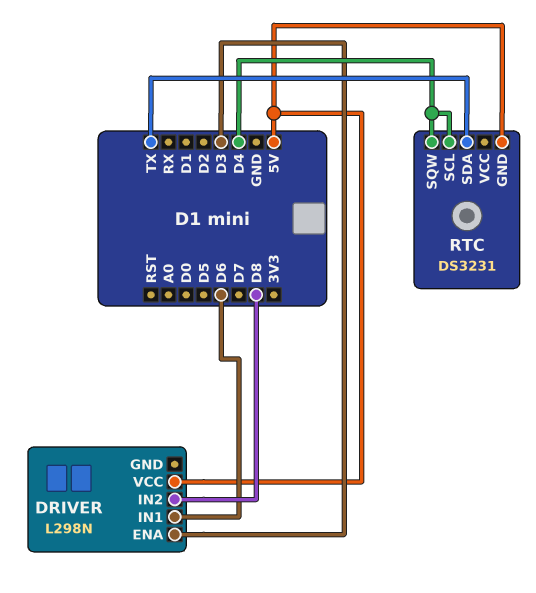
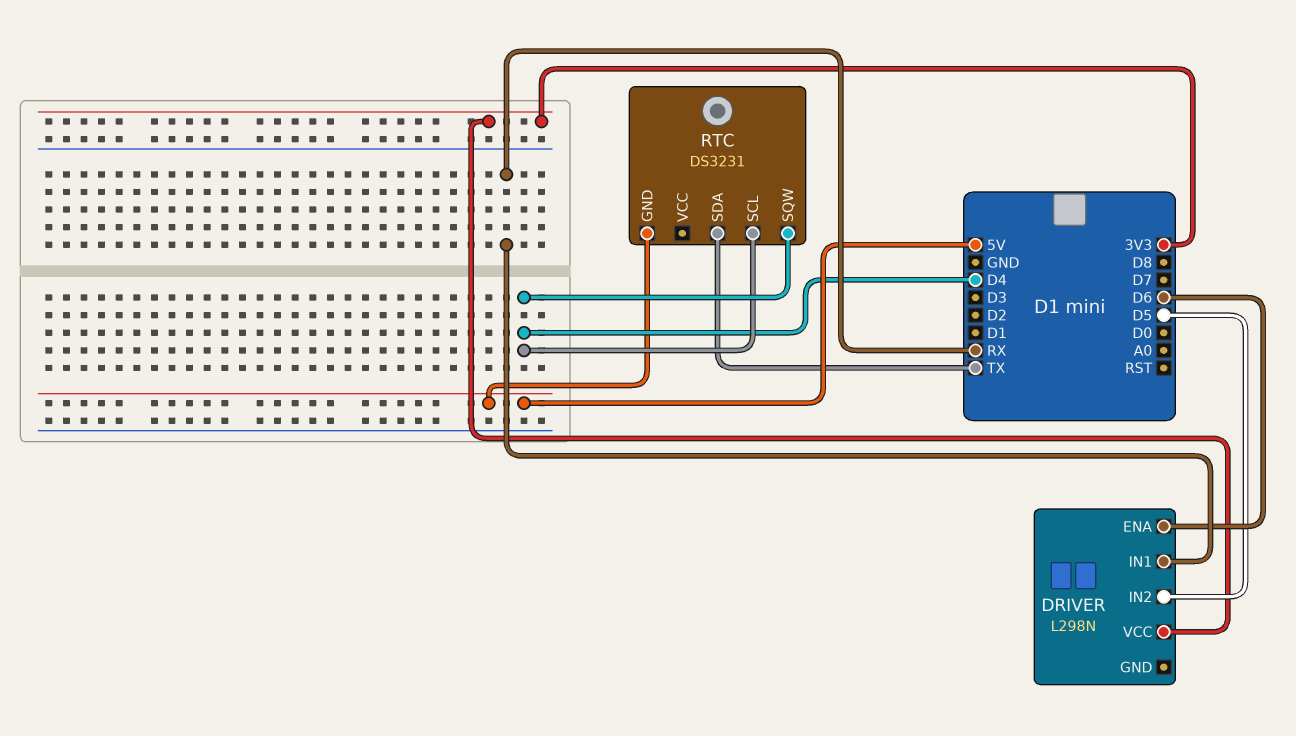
DRIVER pin ENA: D3 -> D6
DRIVER pin IN1: D6 -> RX
DRIVER pin IN2: D8 -> D5
DRIVER pin VCC: 5V -> 3V3

